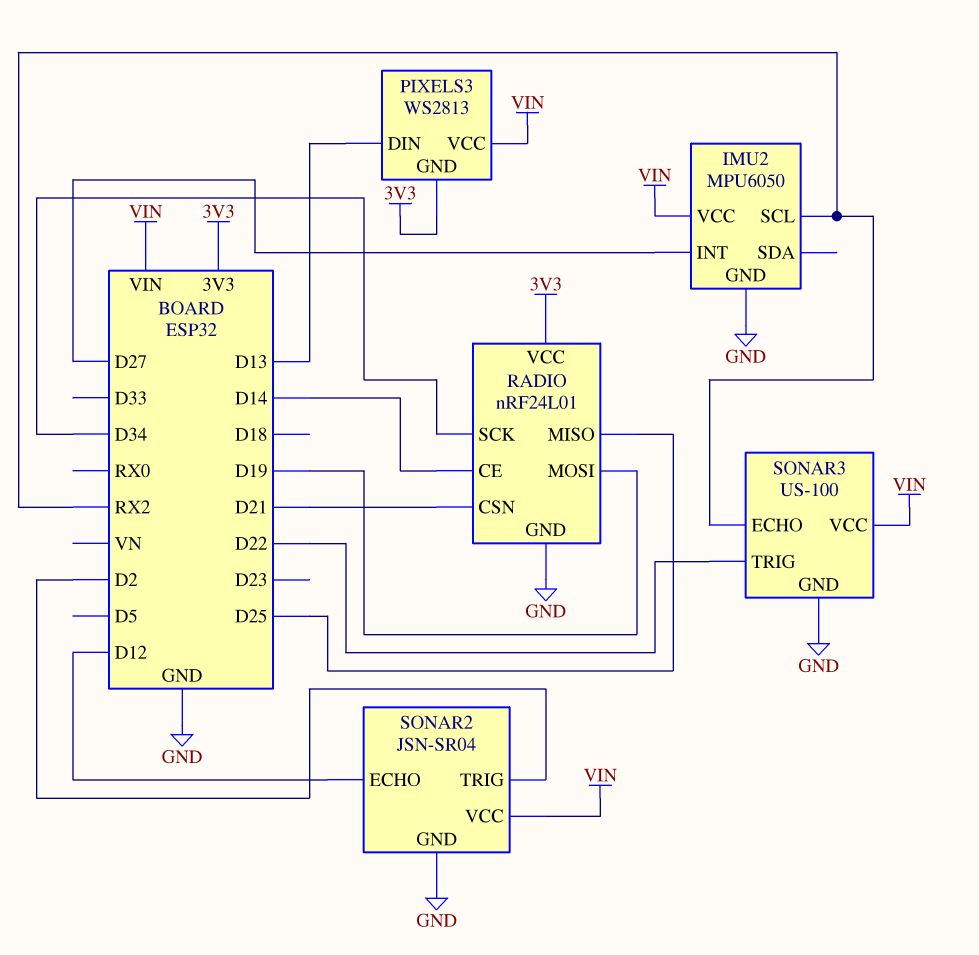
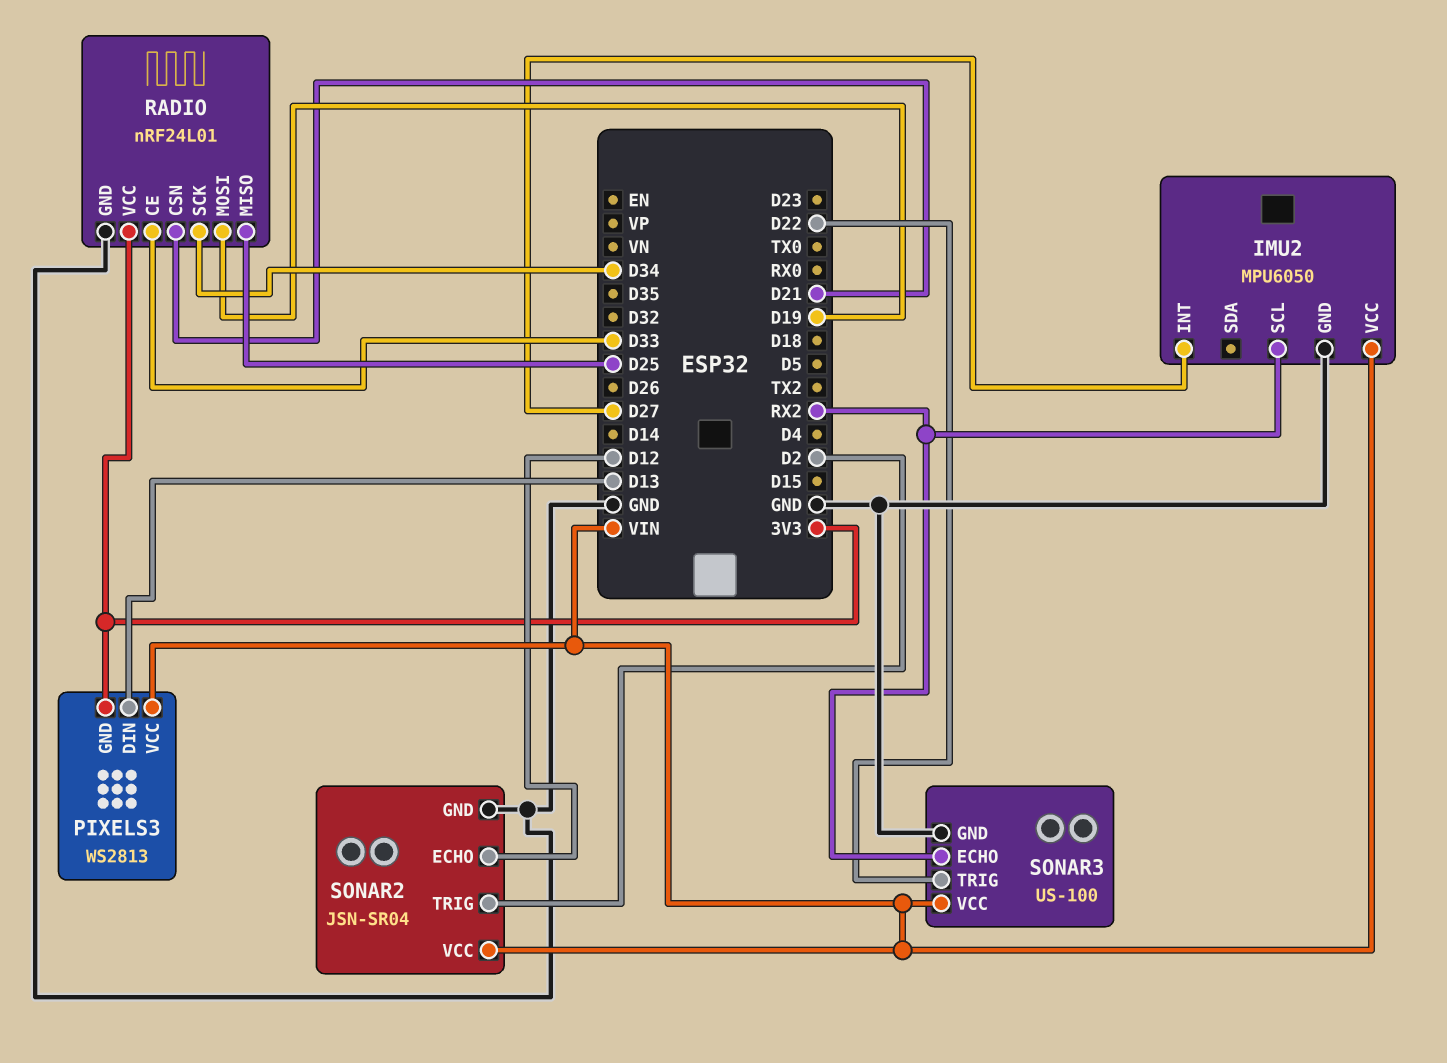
RADIO pin CE: D14 -> D33

